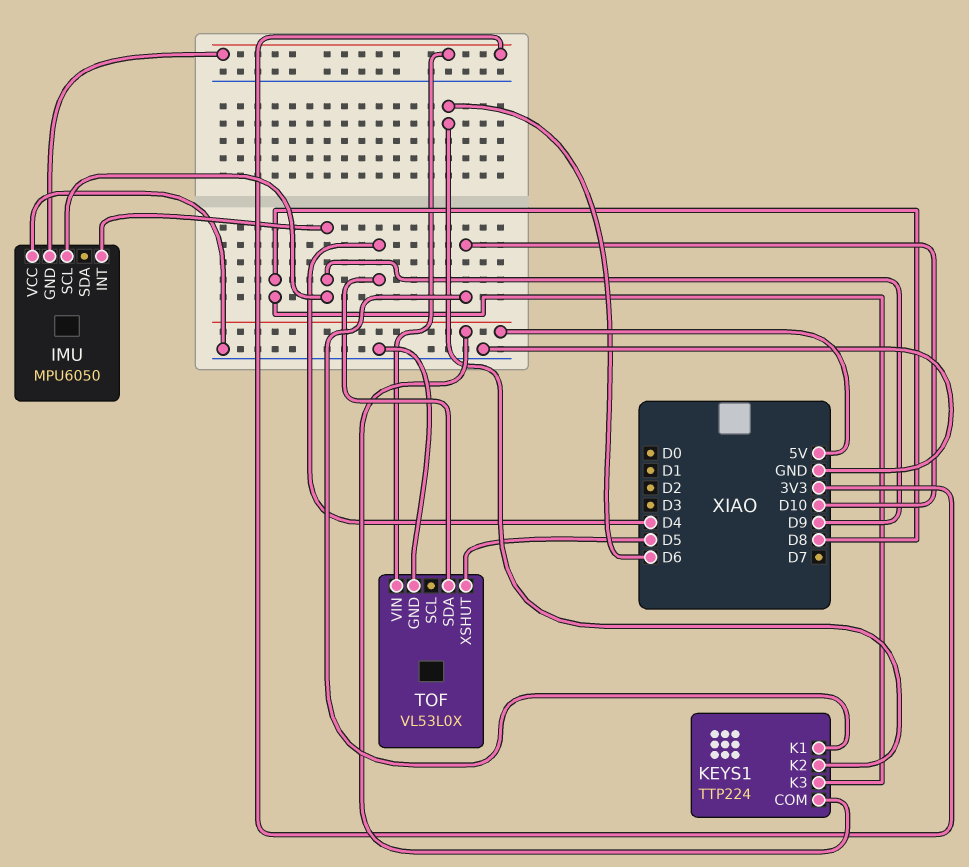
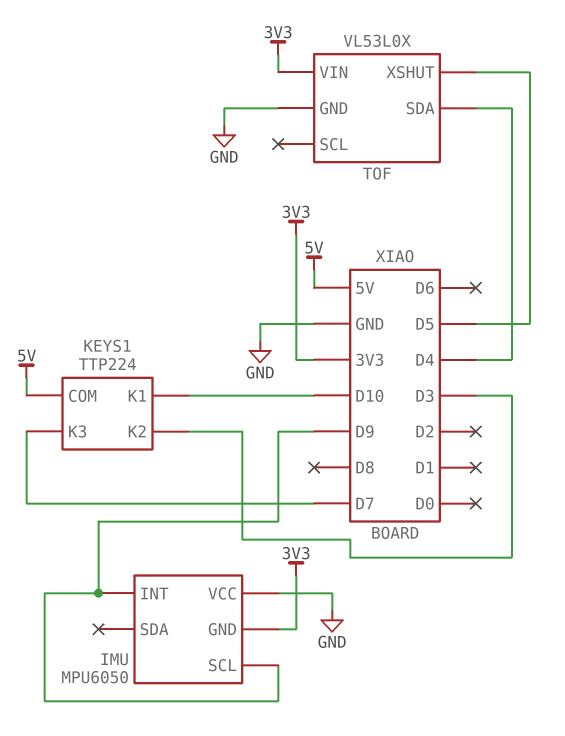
KEYS1 pin K2: D6 -> D3
KEYS1 pin K3: D8 -> D7

